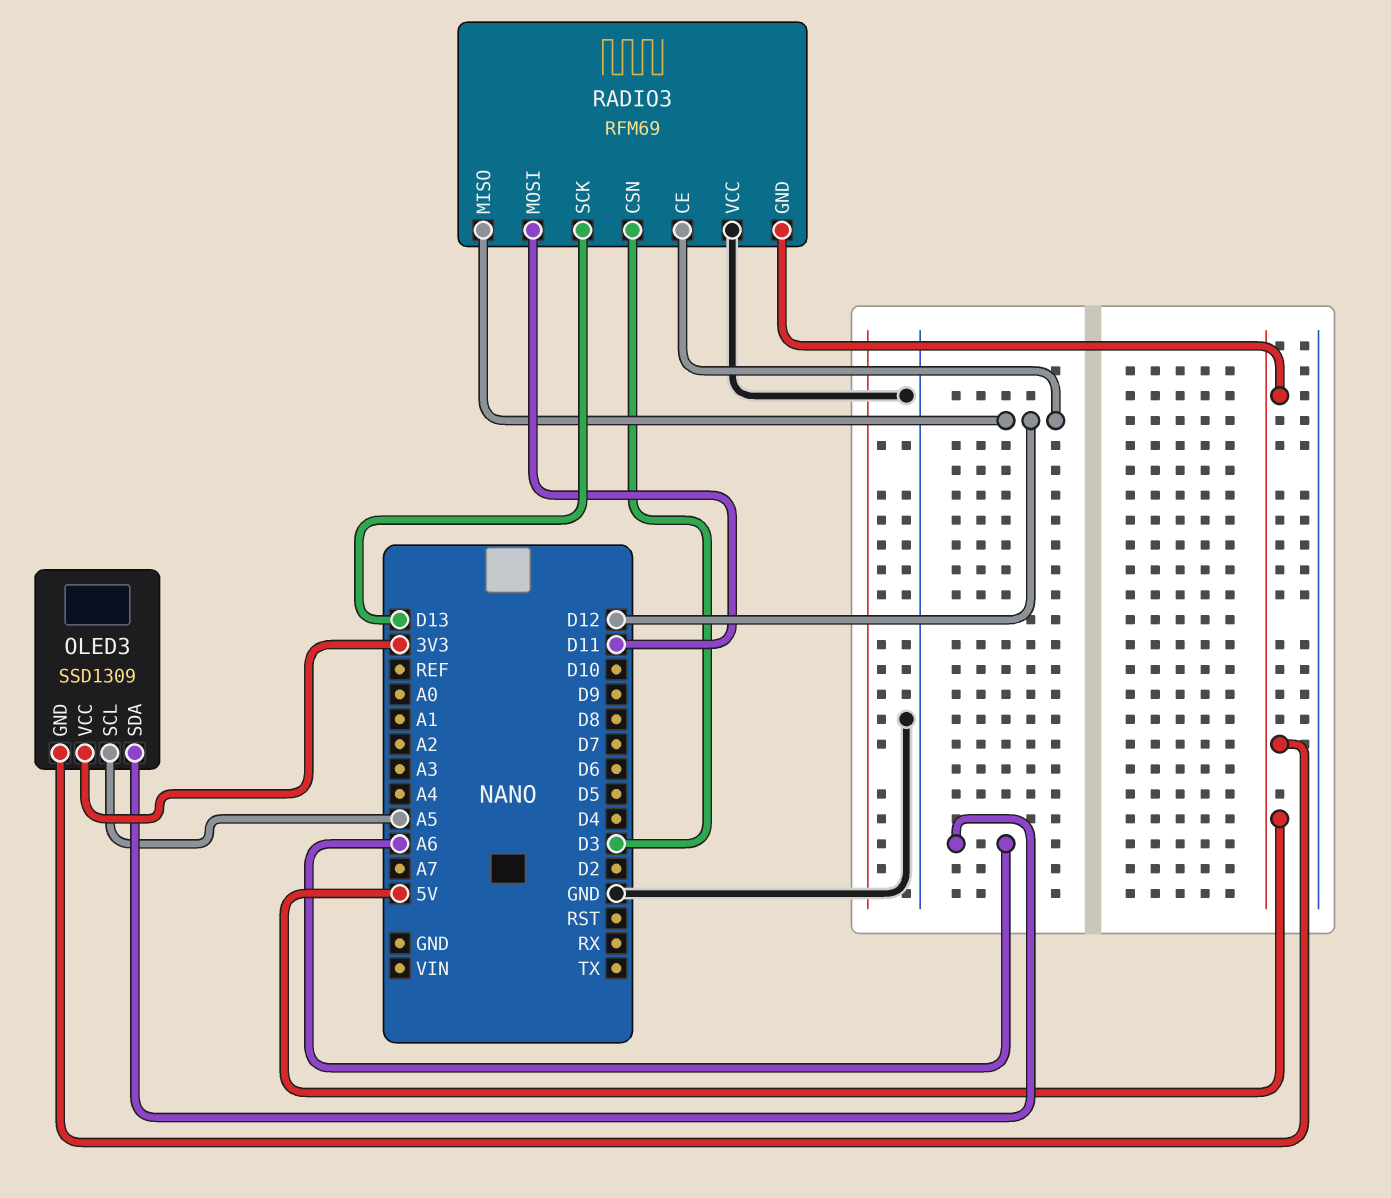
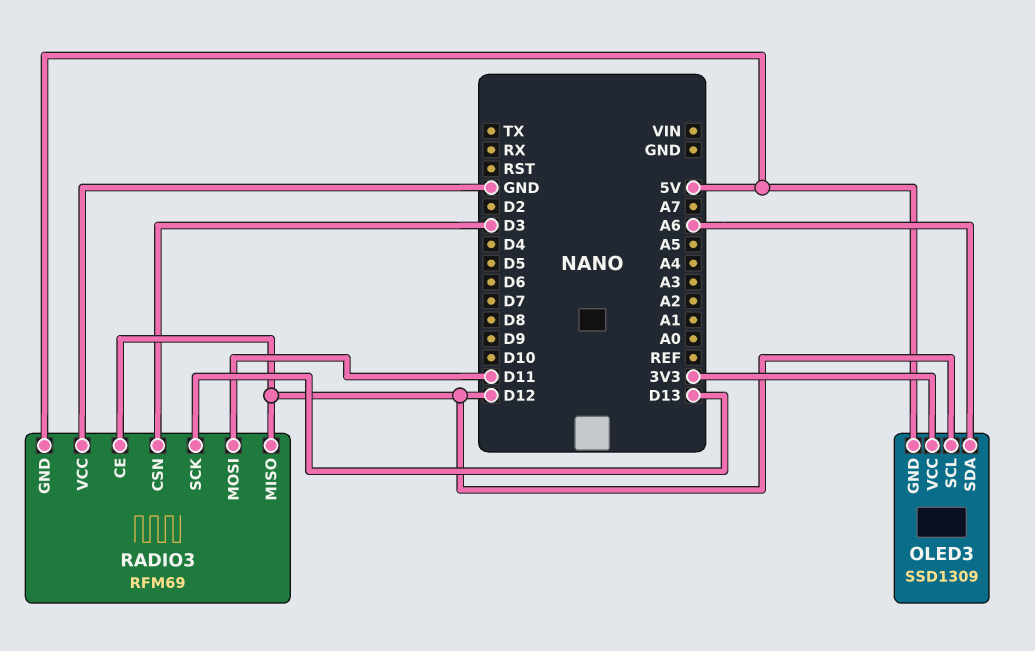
OLED3 pin SCL: A5 -> D12

